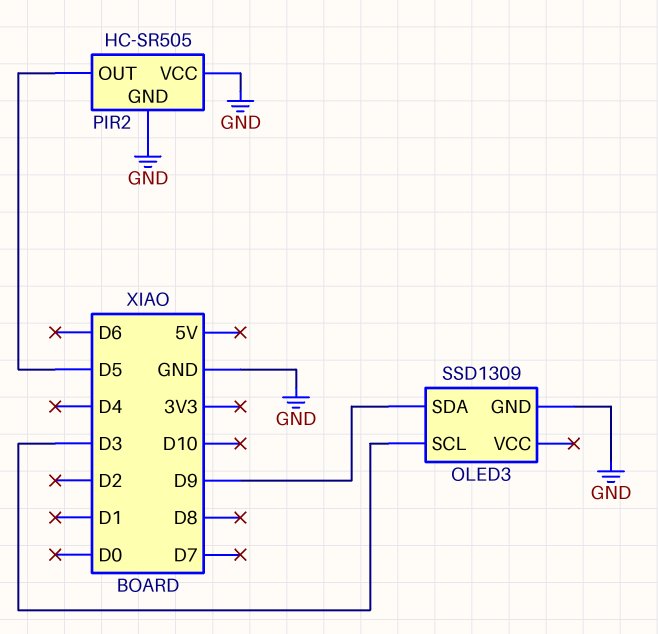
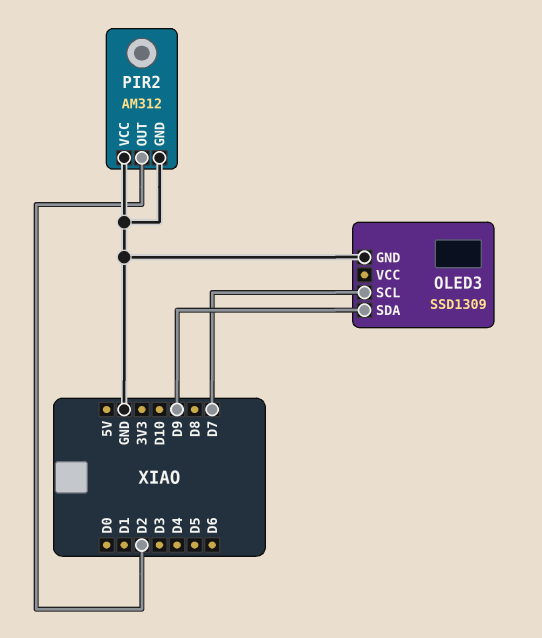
OLED3 pin SCL: D3 -> D7
PIR2: HC-SR505 -> AM312
PIR2 pin OUT: D5 -> D2

